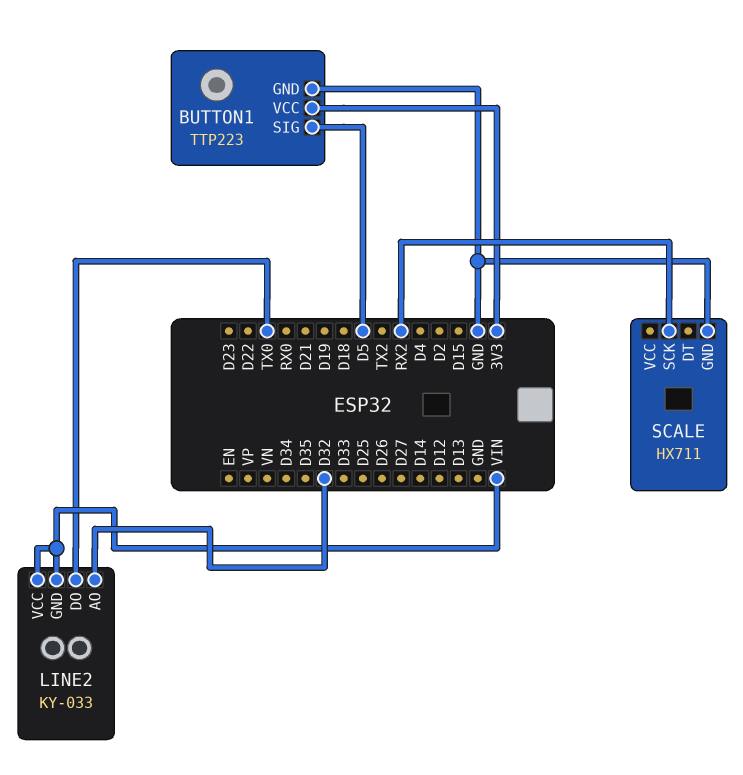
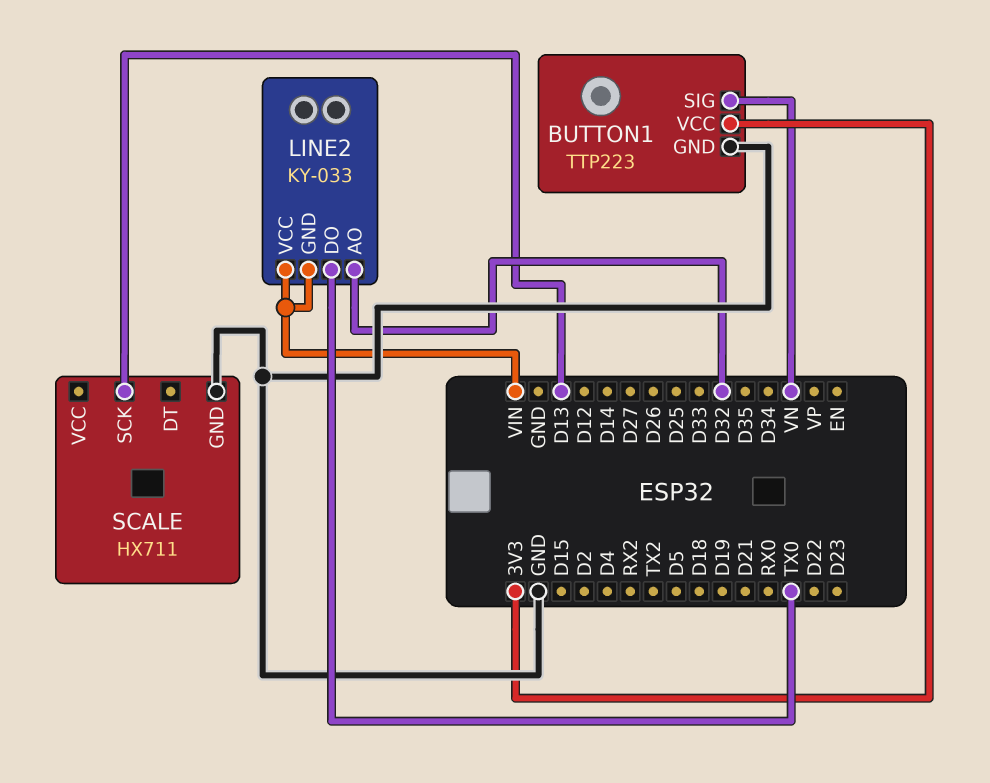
BUTTON1 pin SIG: D5 -> VN
SCALE pin SCK: RX2 -> D13

